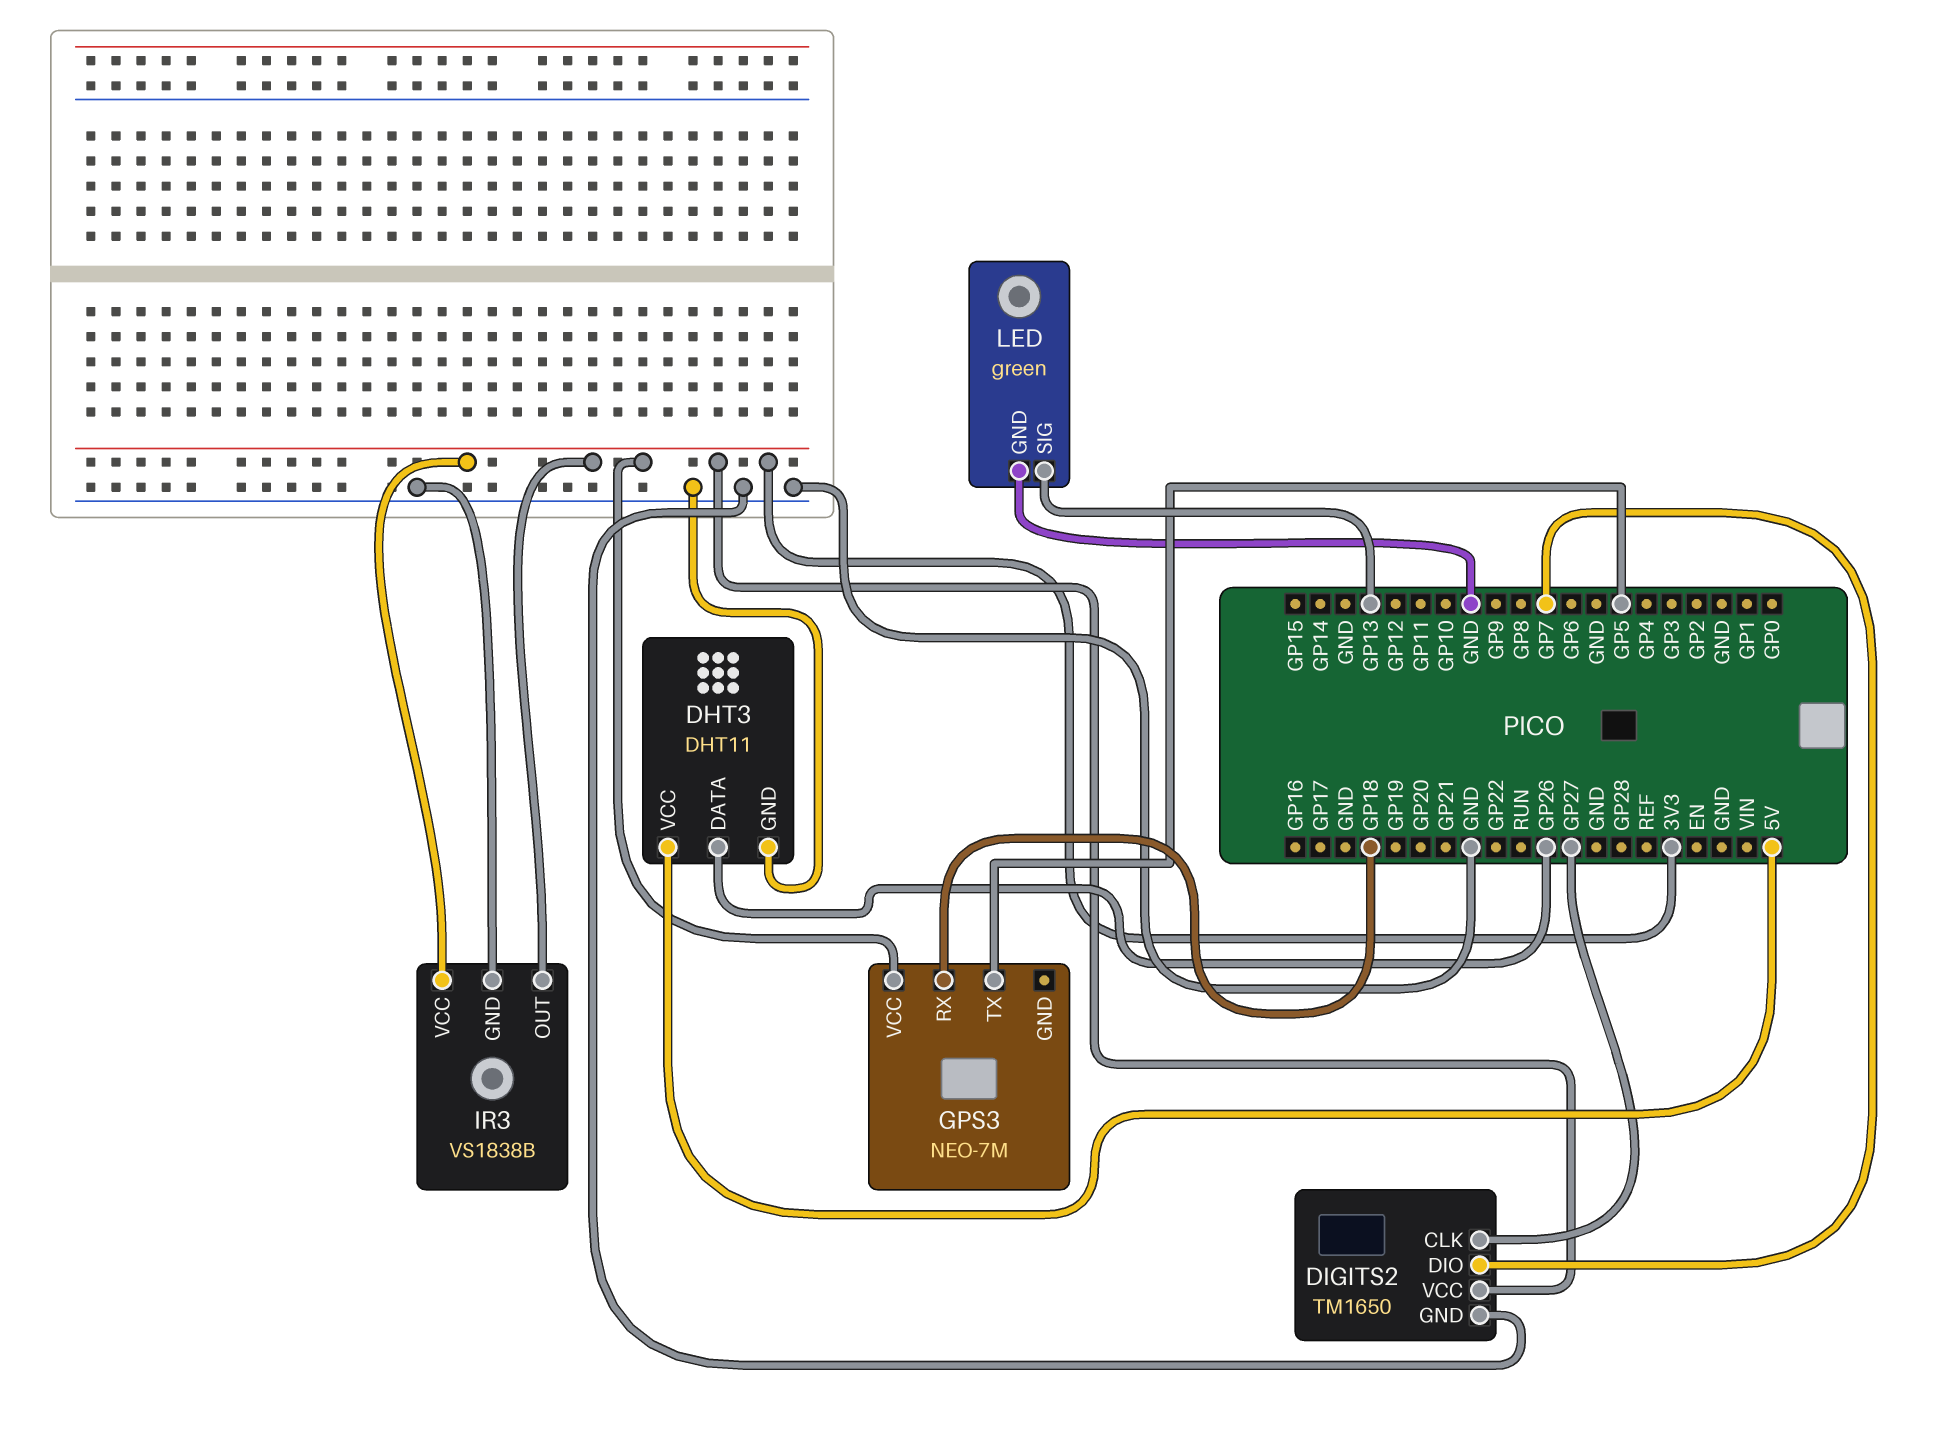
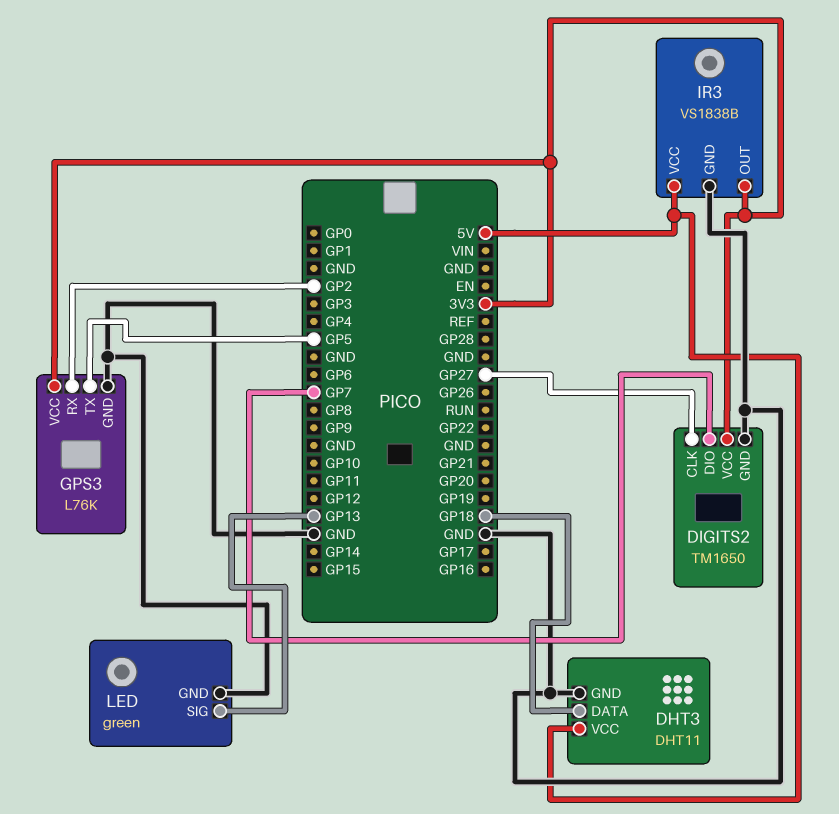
DHT3 pin DATA: GP26 -> GP18
GPS3: NEO-7M -> L76K
GPS3 pin GND: none -> GND
GPS3 pin RX: GP18 -> GP2
IR3 pin VCC: 3V3 -> 5V

